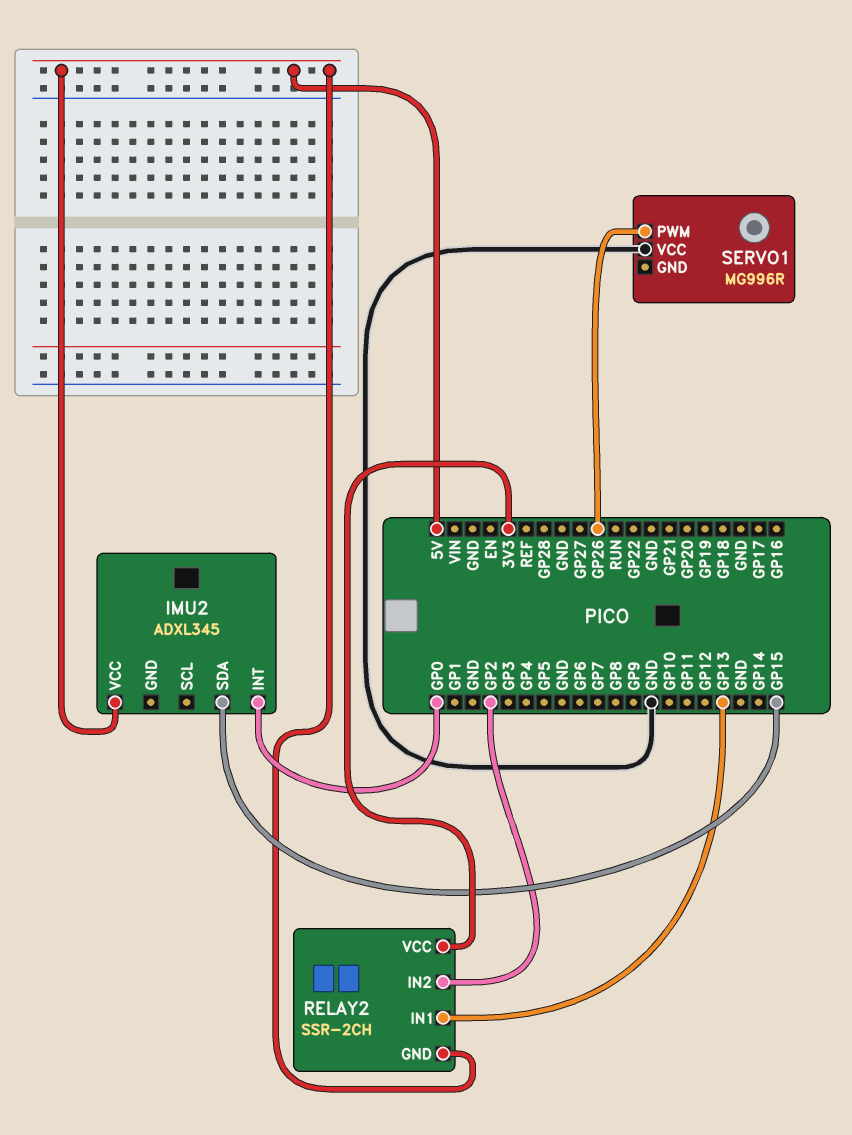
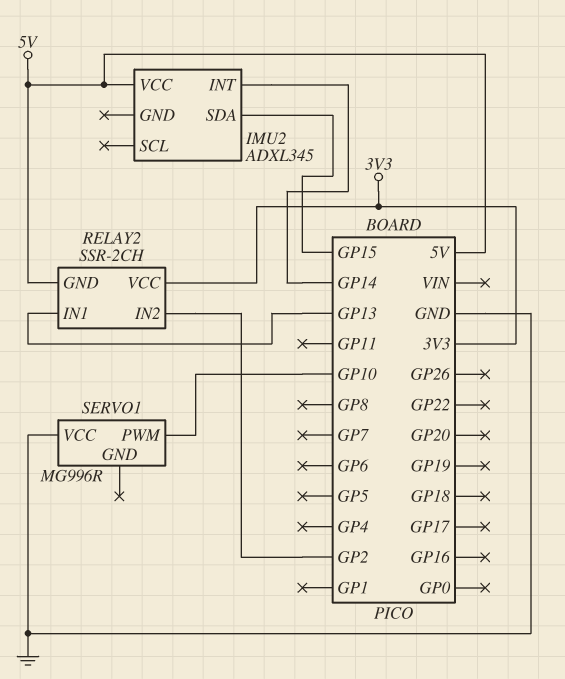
IMU2 pin INT: GP0 -> GP14
SERVO1 pin PWM: GP26 -> GP10

